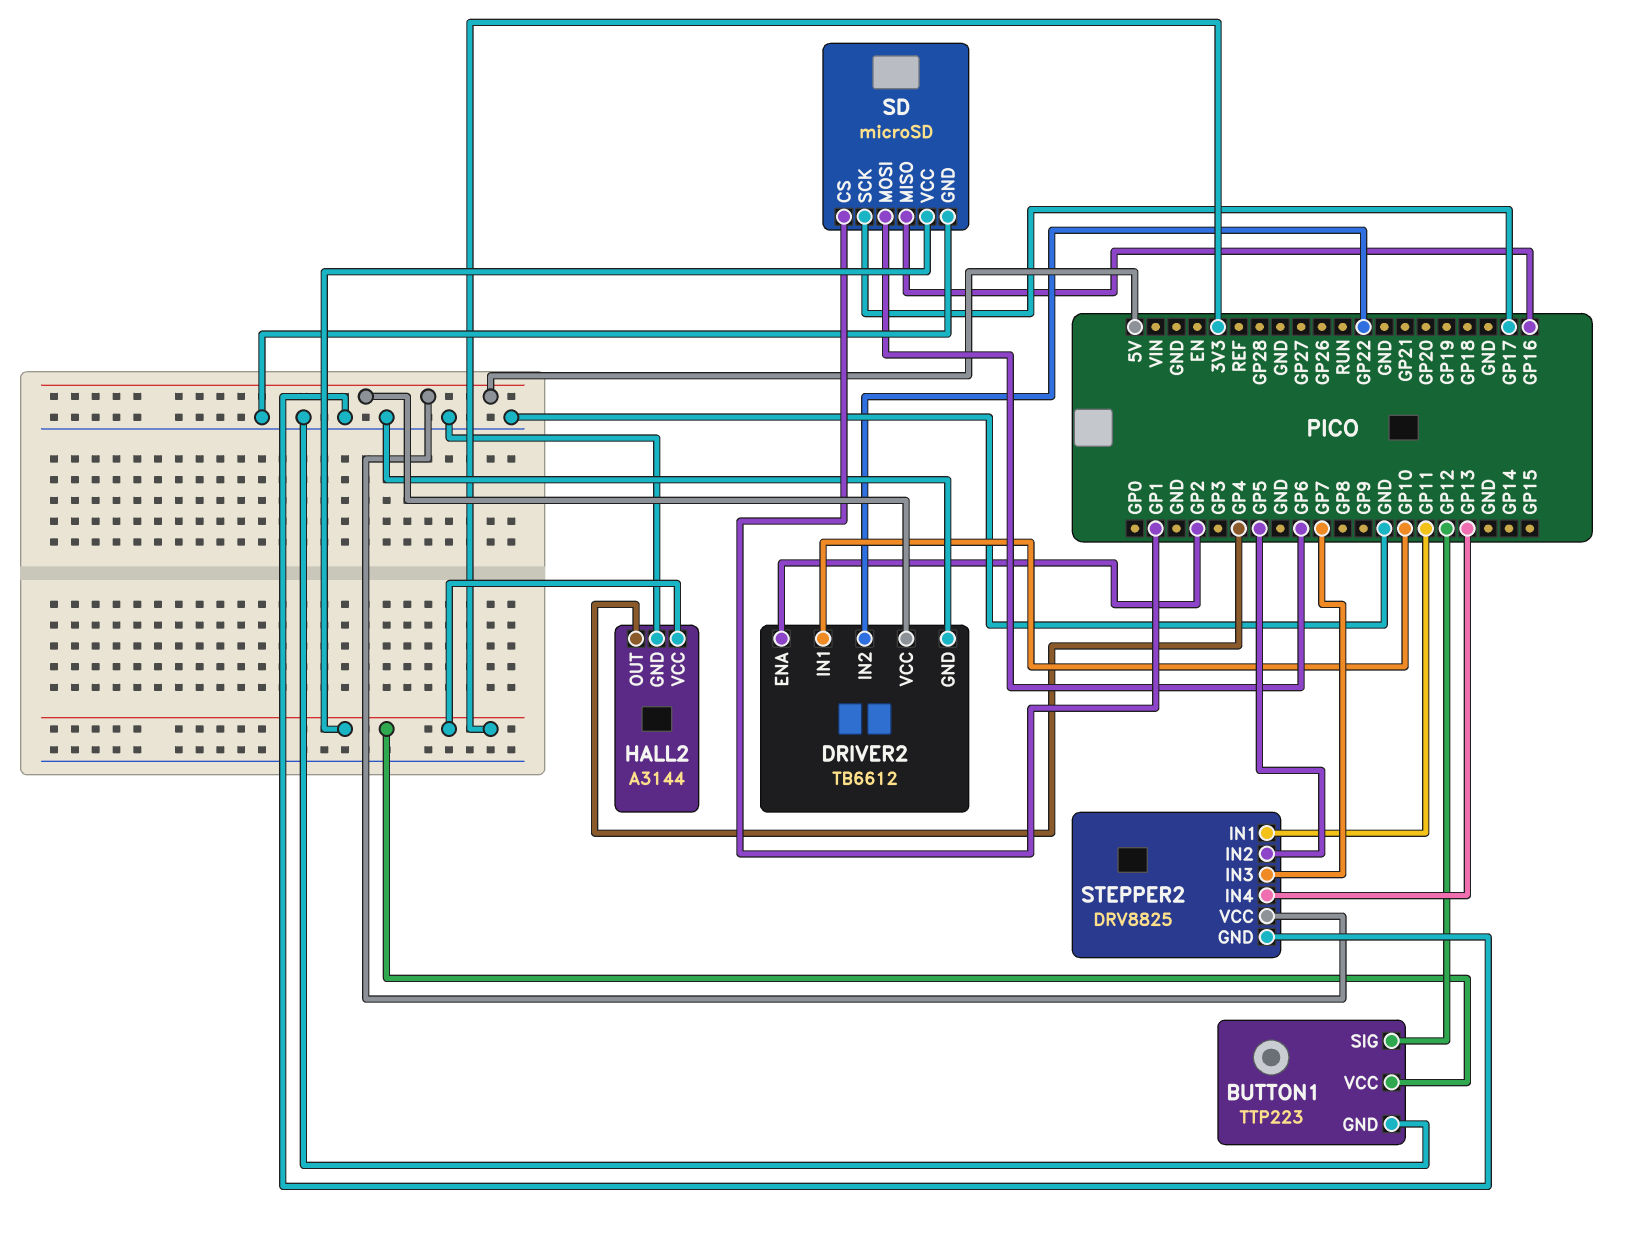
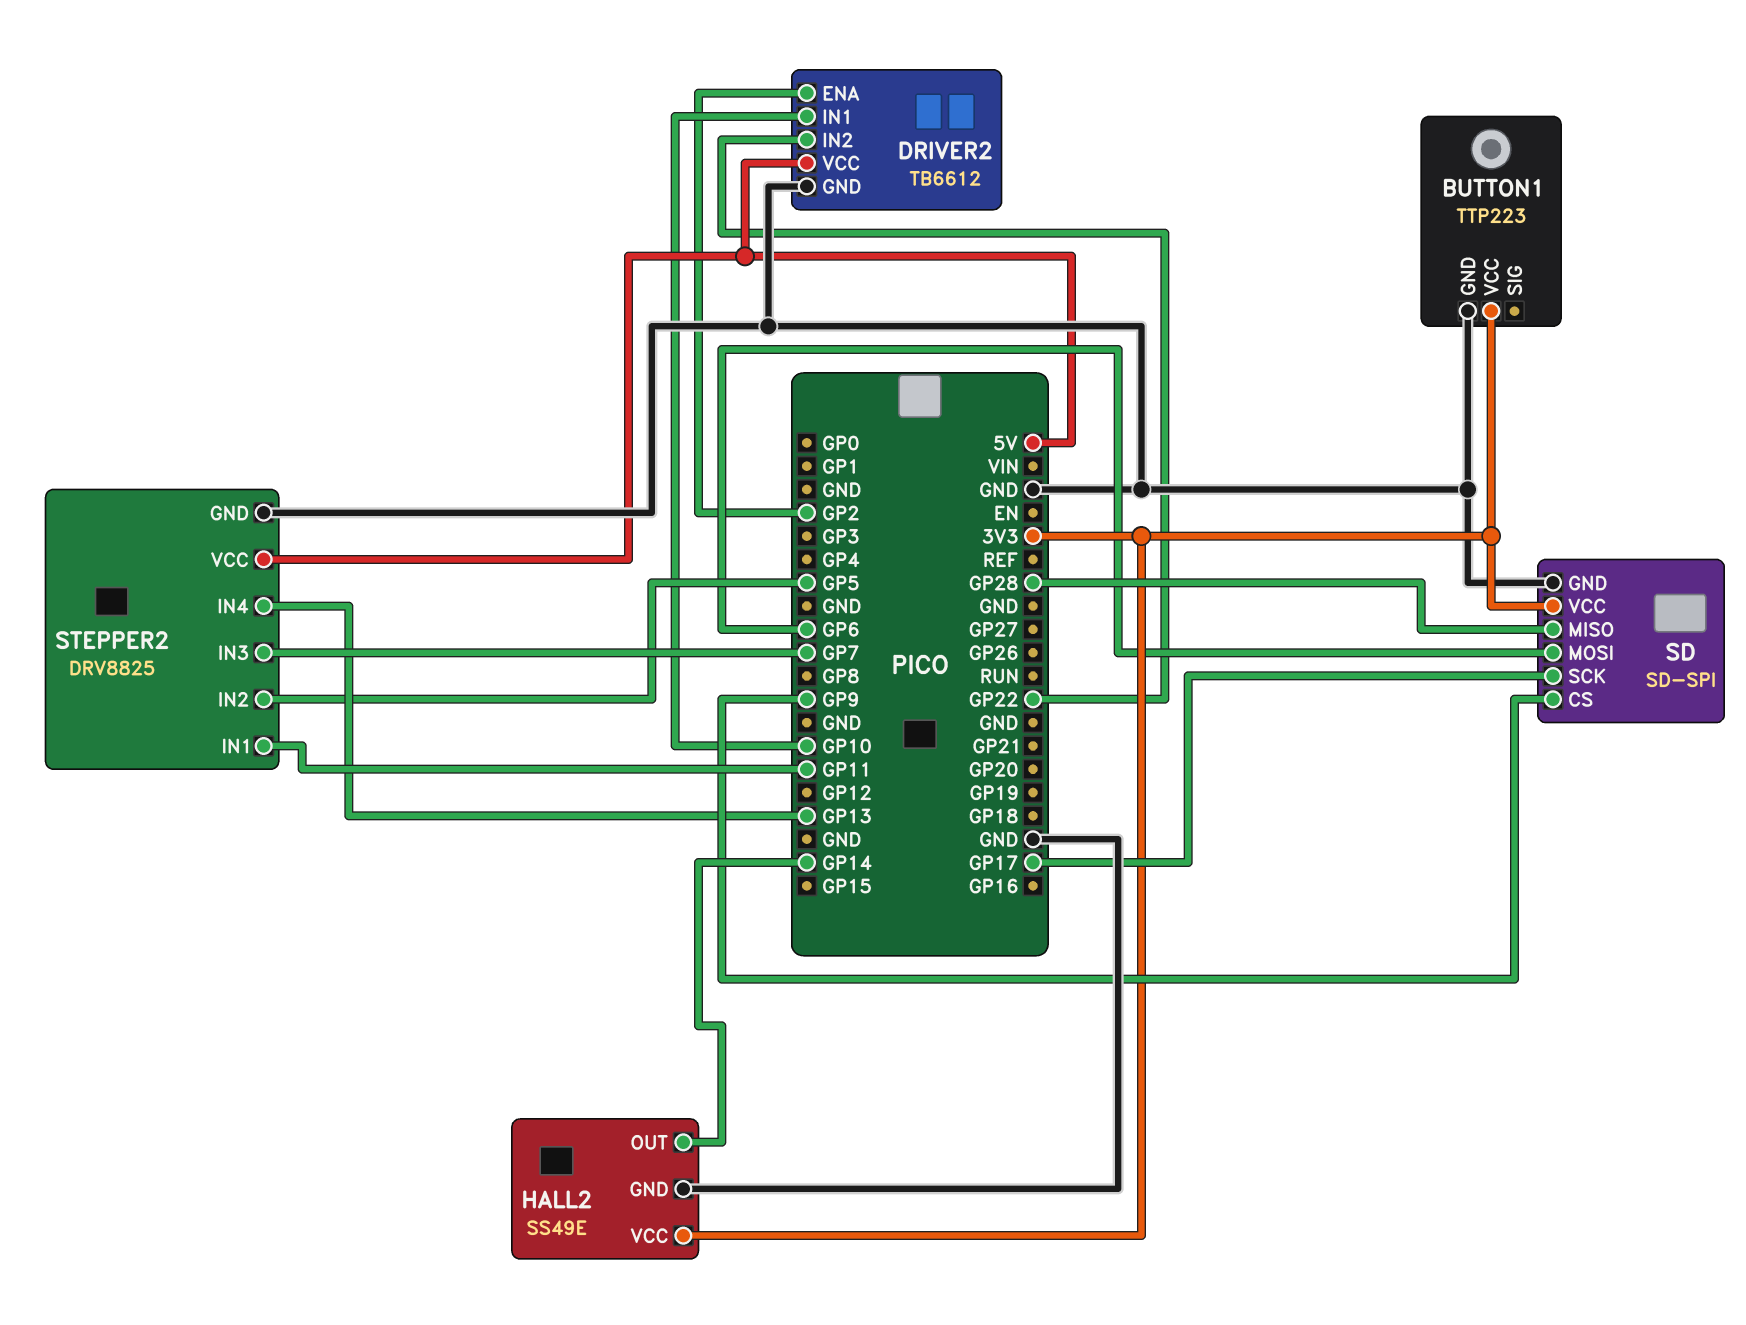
BUTTON1 pin SIG: GP12 -> none
HALL2: A3144 -> SS49E
HALL2 pin OUT: GP4 -> GP14
SD: microSD -> SD-SPI
SD pin CS: GP1 -> GP9
SD pin MISO: GP16 -> GP28

